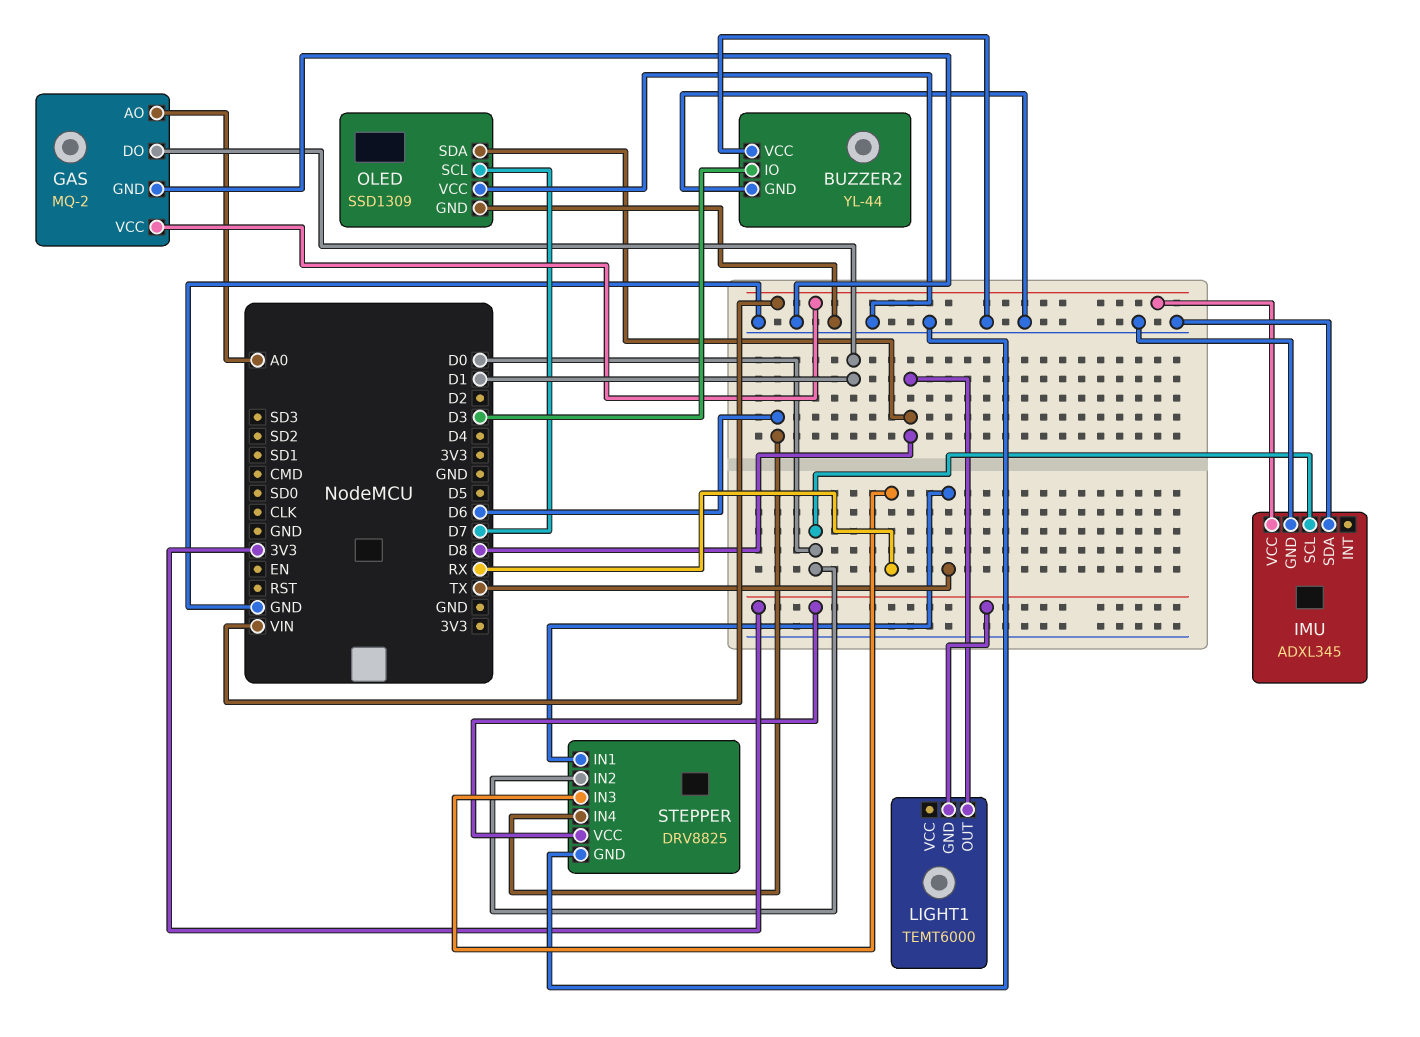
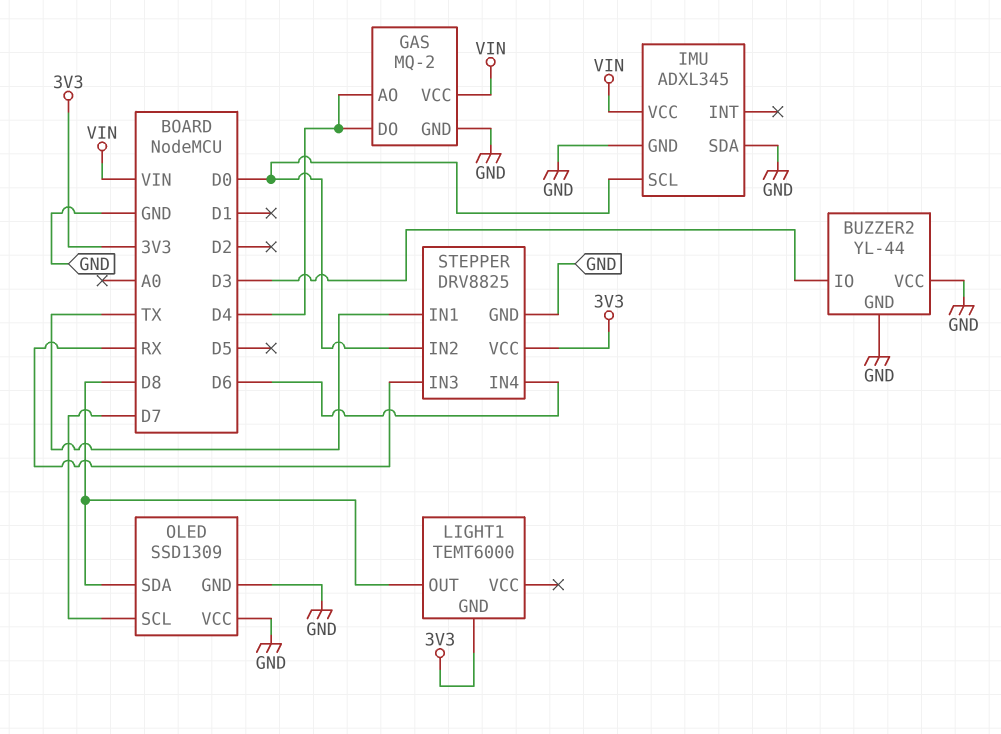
GAS pin AO: A0 -> D4
GAS pin DO: D1 -> D4

